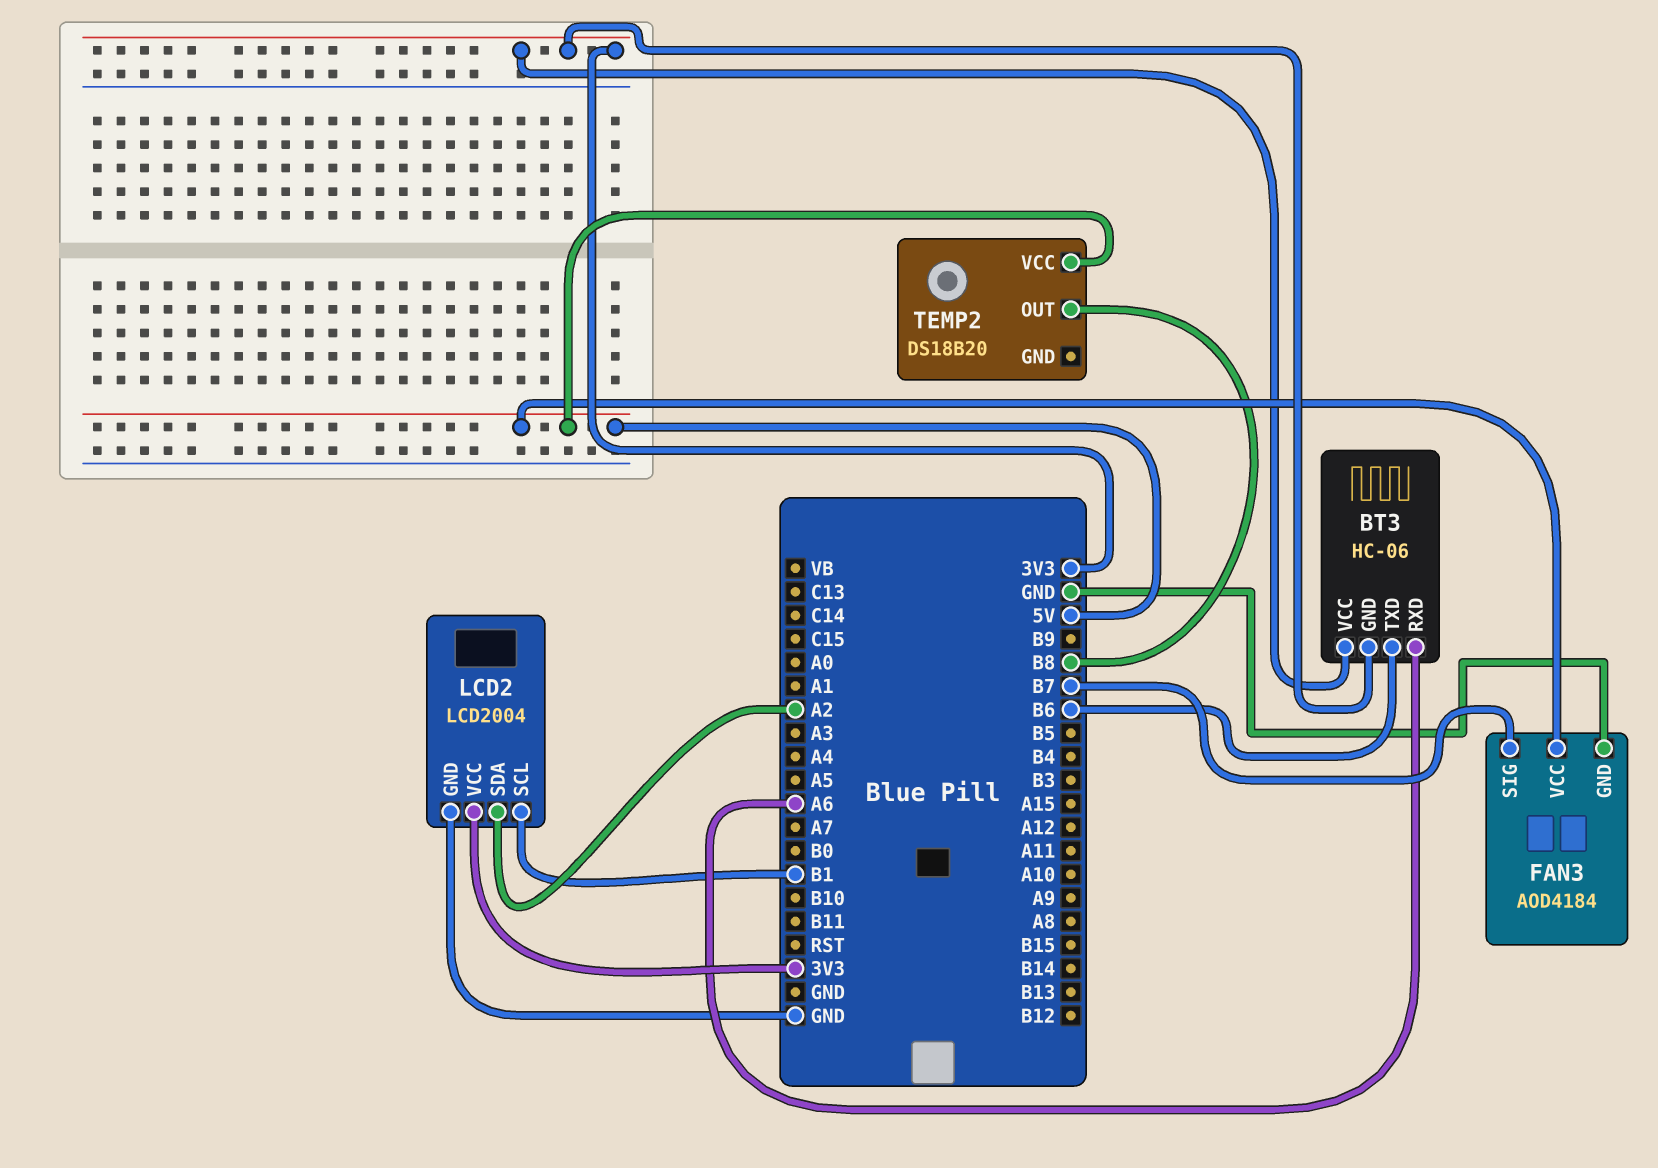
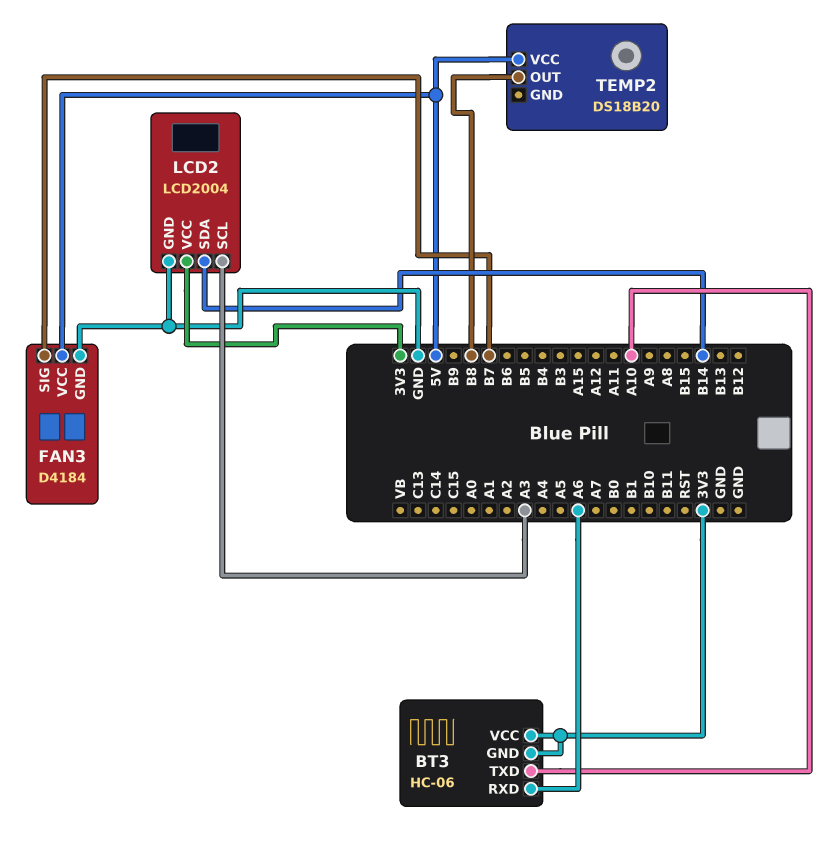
BT3 pin TXD: B6 -> A10
FAN3: AOD4184 -> D4184
LCD2 pin SCL: B1 -> A3
LCD2 pin SDA: A2 -> B14

